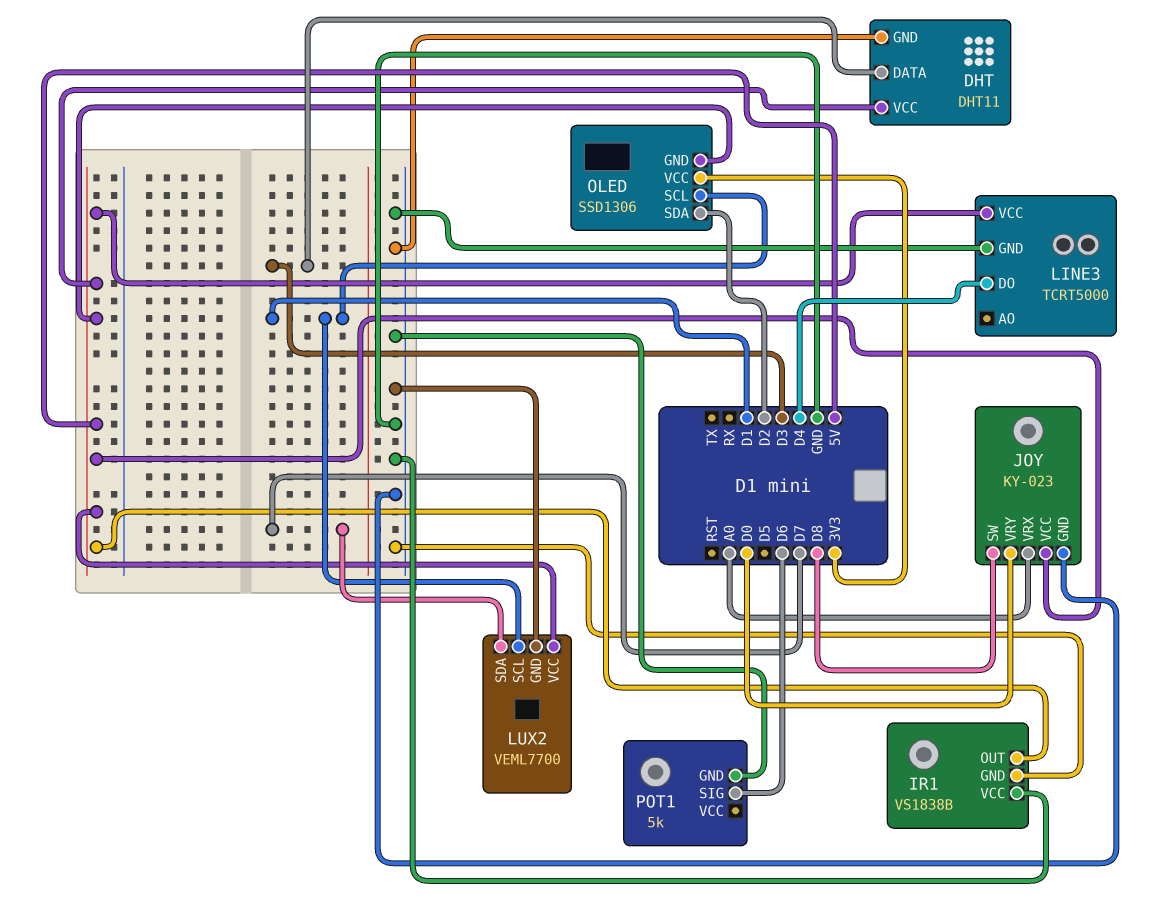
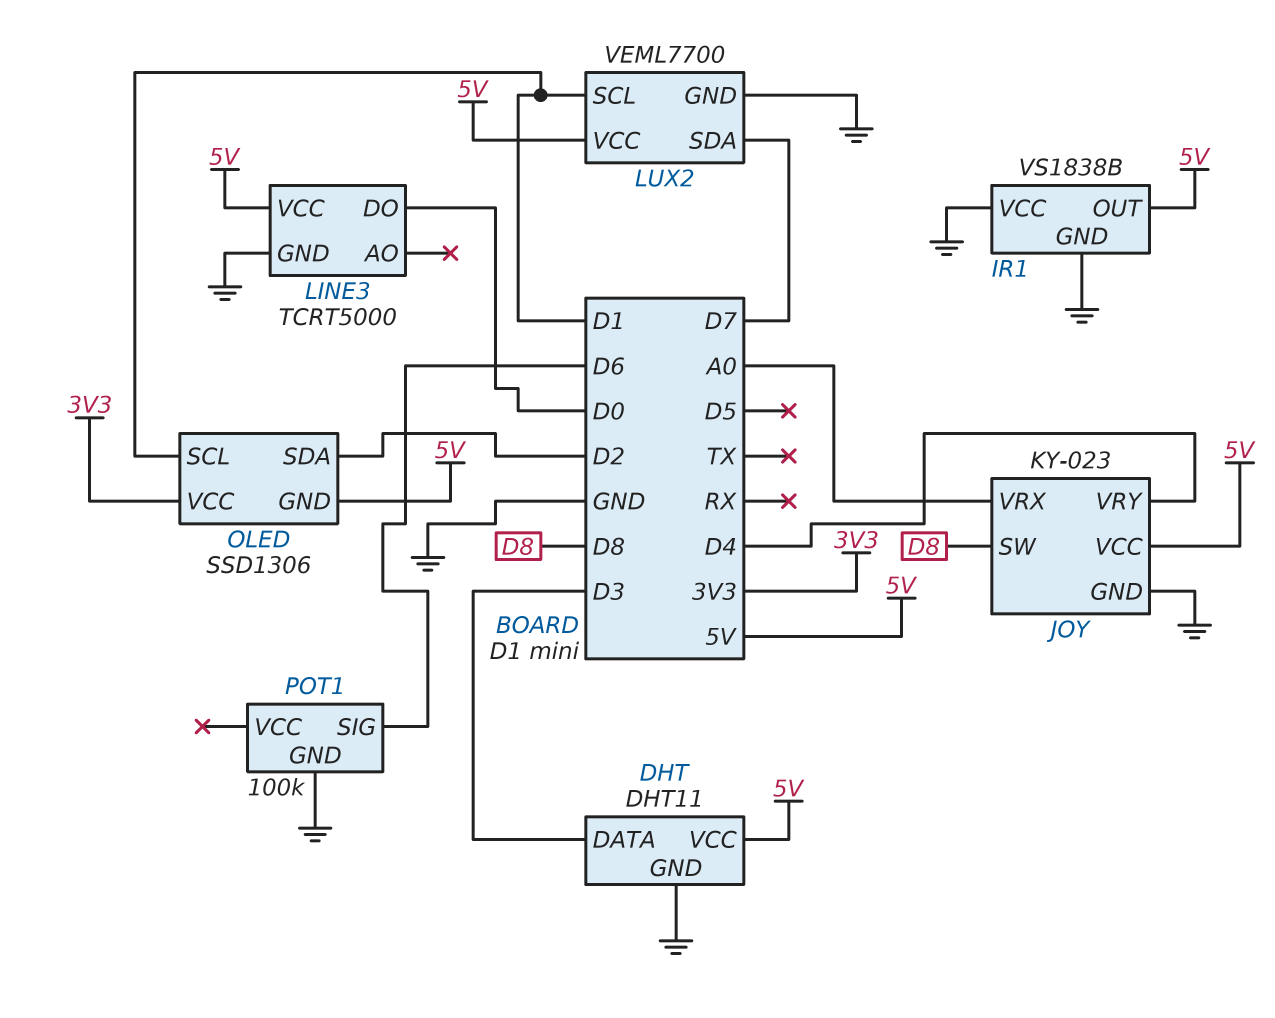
JOY pin VRY: D0 -> D4
LINE3 pin DO: D4 -> D0
POT1: 5k -> 100k

